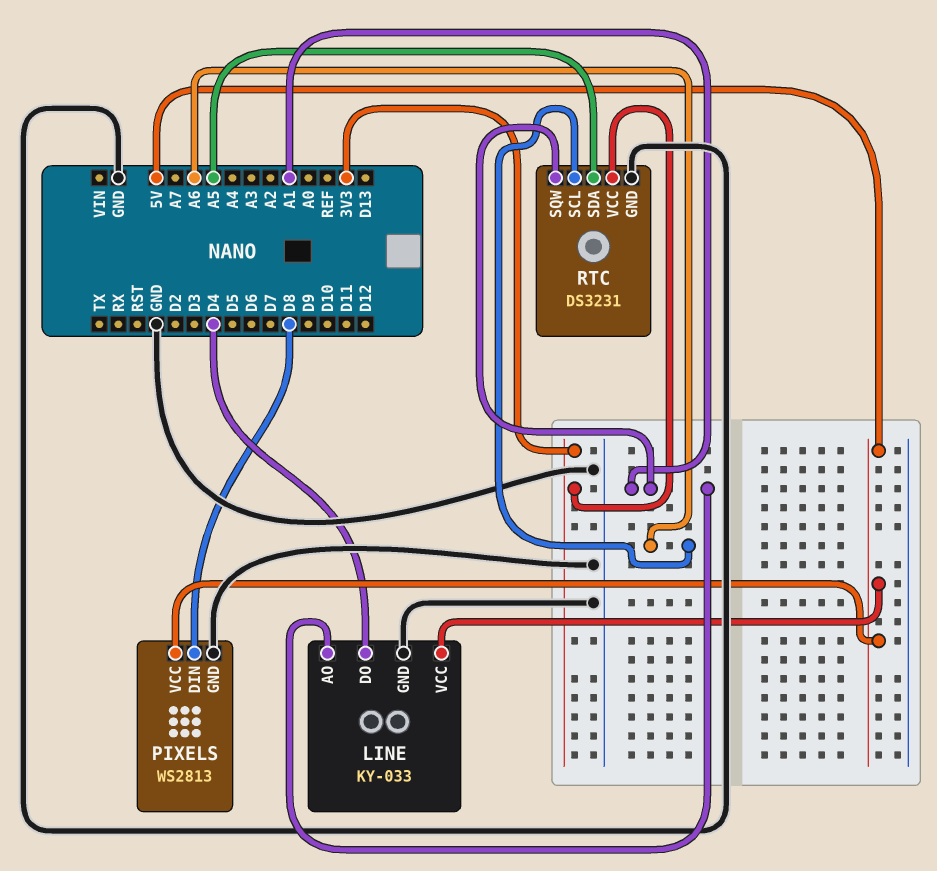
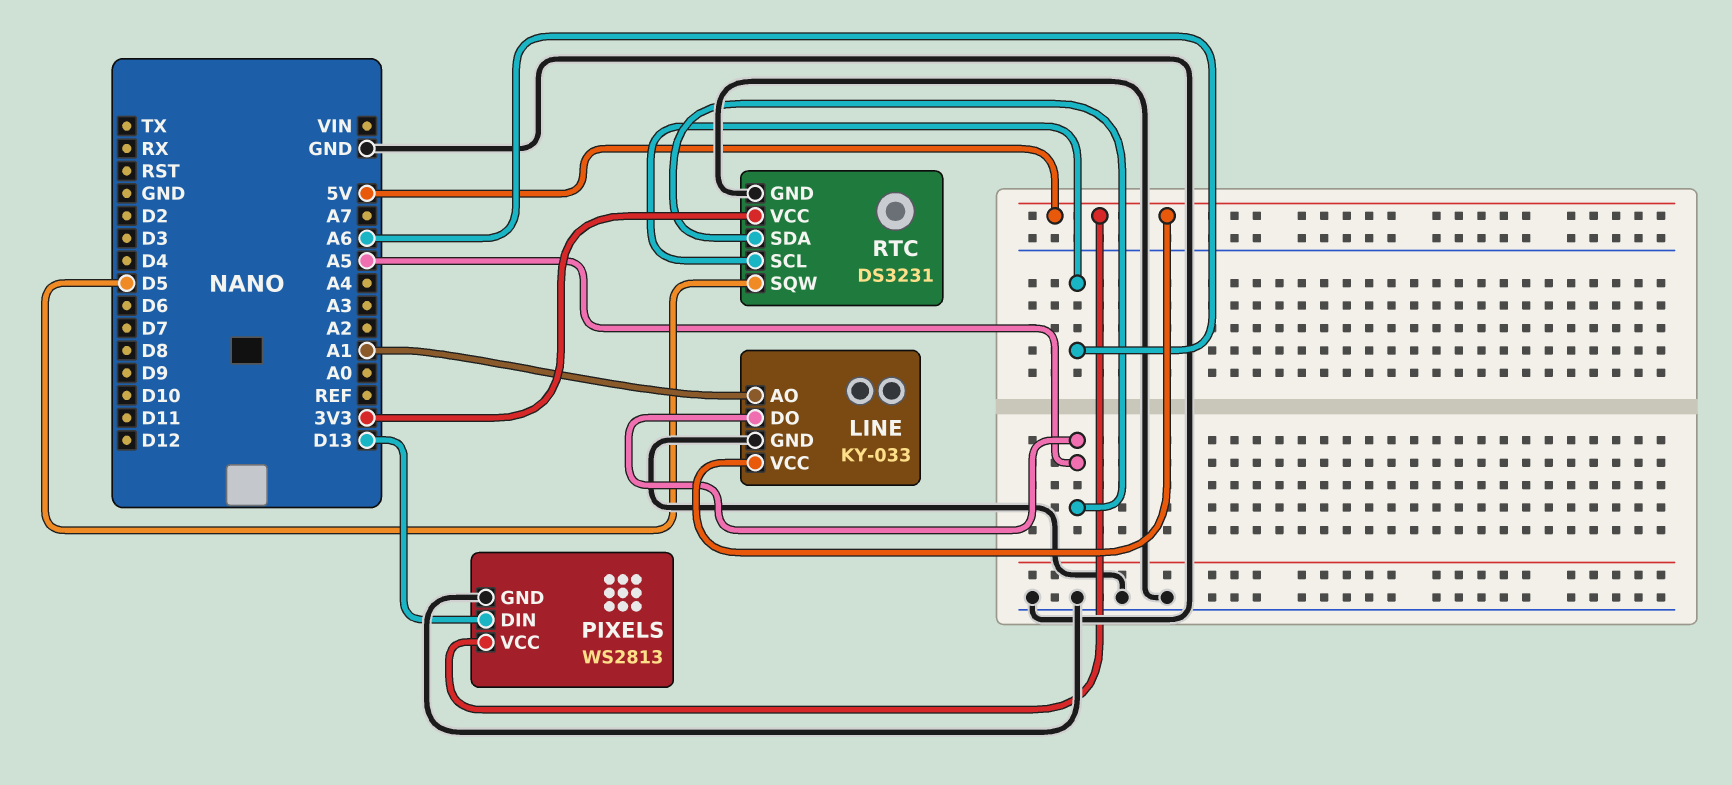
LINE pin DO: D4 -> A5
PIXELS pin DIN: D8 -> D13
RTC pin SQW: A1 -> D5

